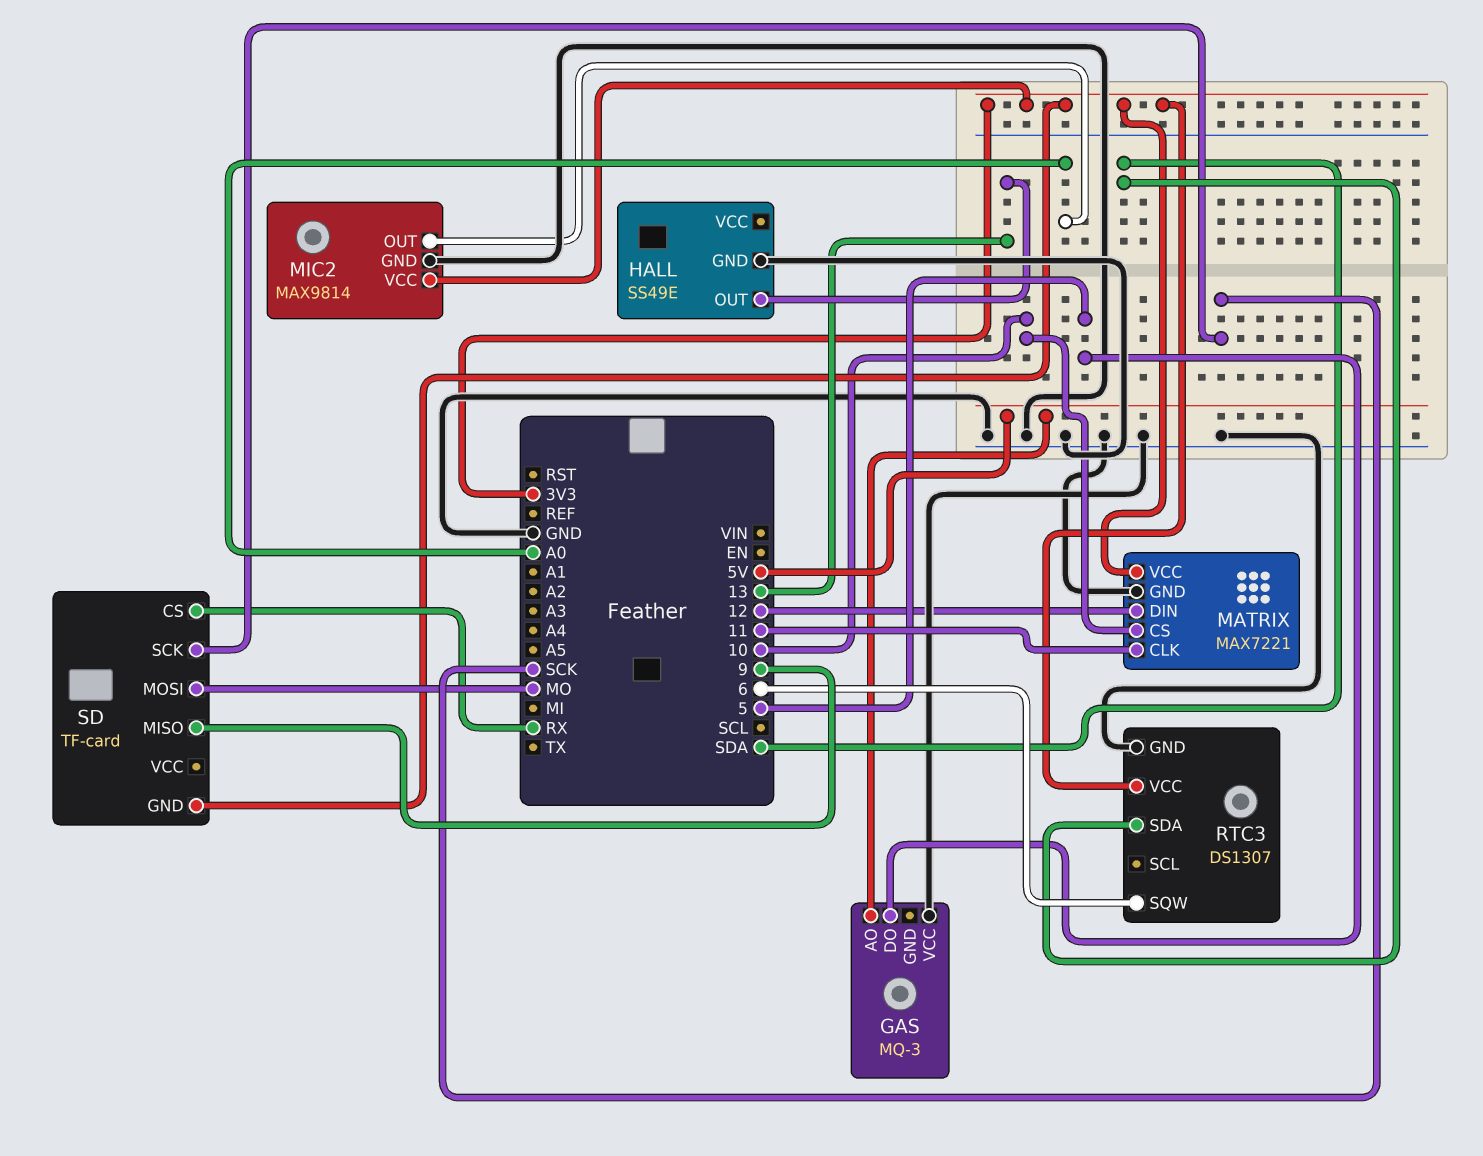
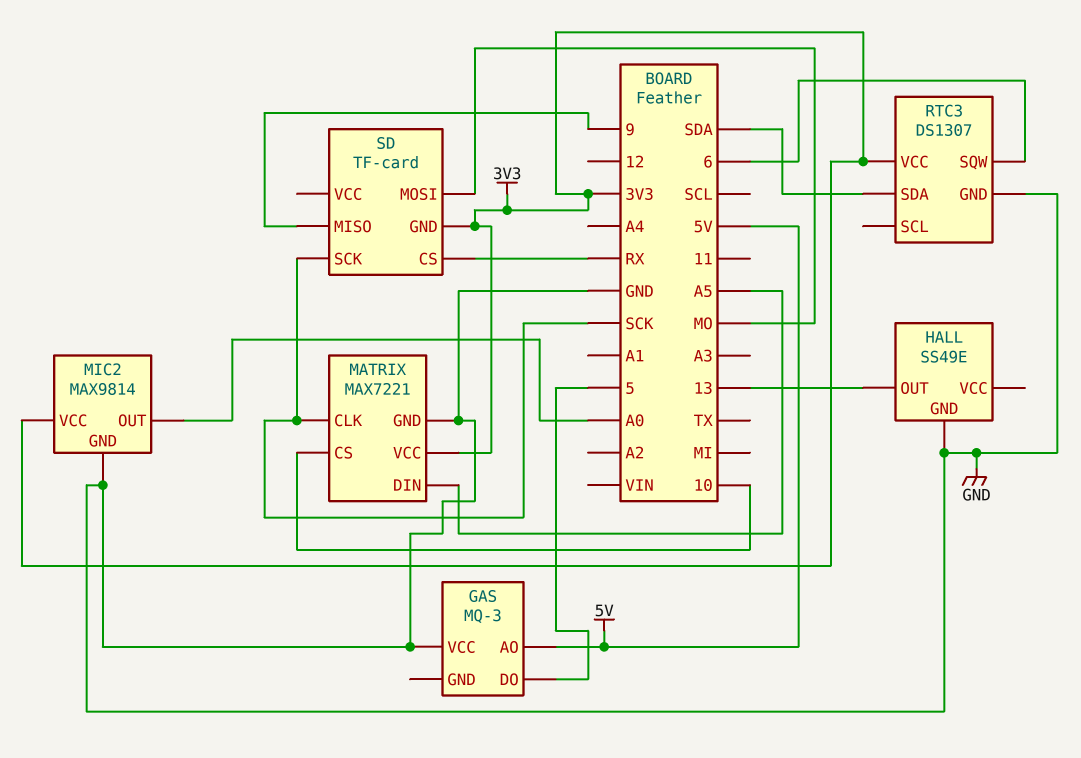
MATRIX pin CLK: 11 -> SCK
MATRIX pin DIN: 12 -> A5

